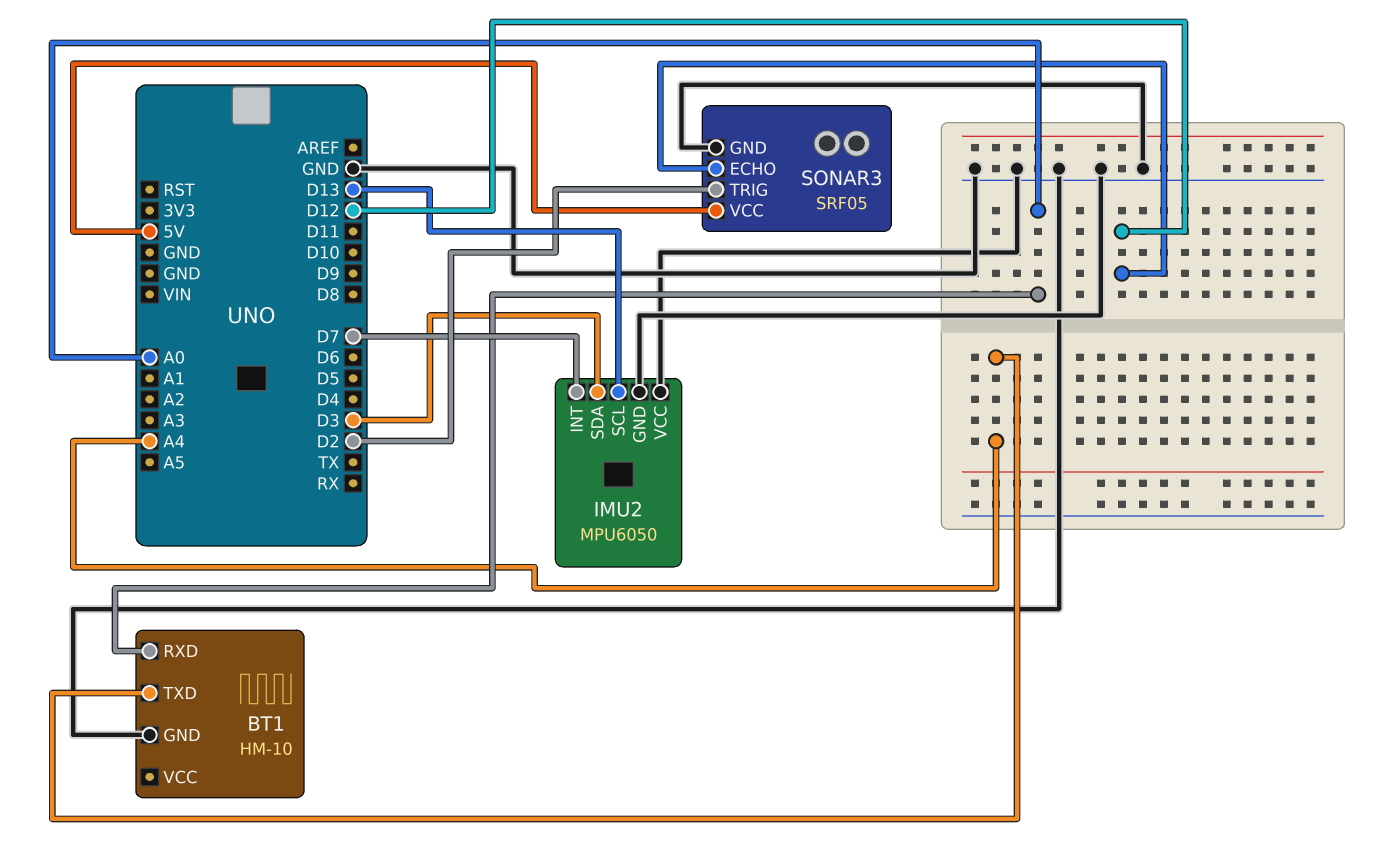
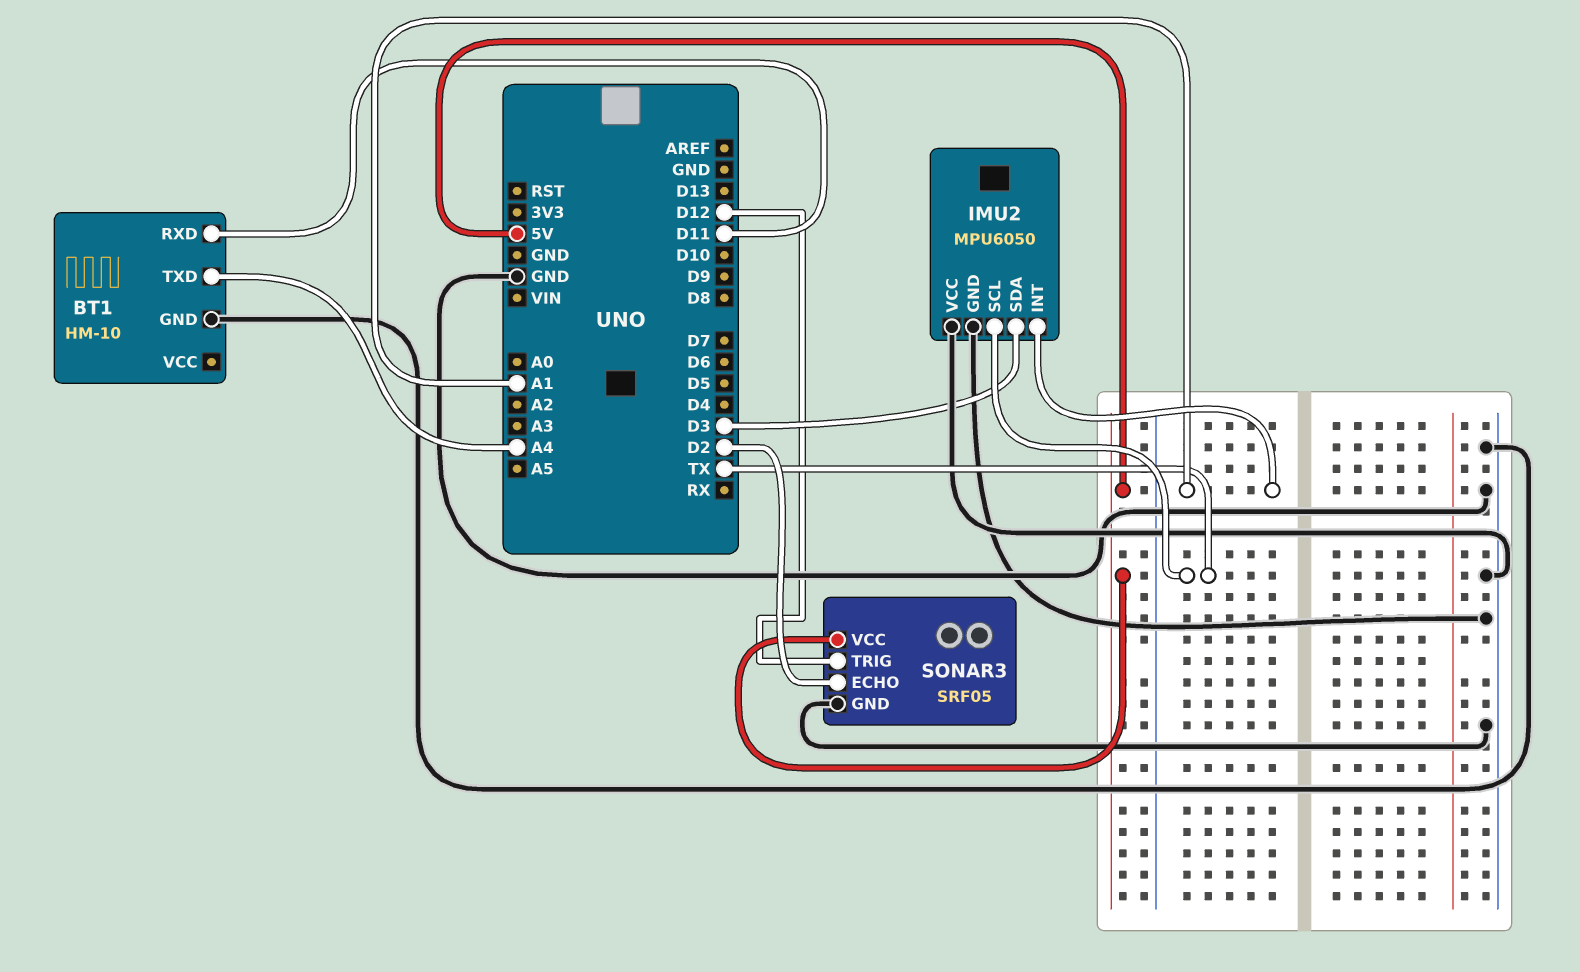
BT1 pin RXD: A0 -> D11
IMU2 pin INT: D7 -> A1
IMU2 pin SCL: D13 -> TX
SONAR3 pin ECHO: D12 -> D2
SONAR3 pin TRIG: D2 -> D12

